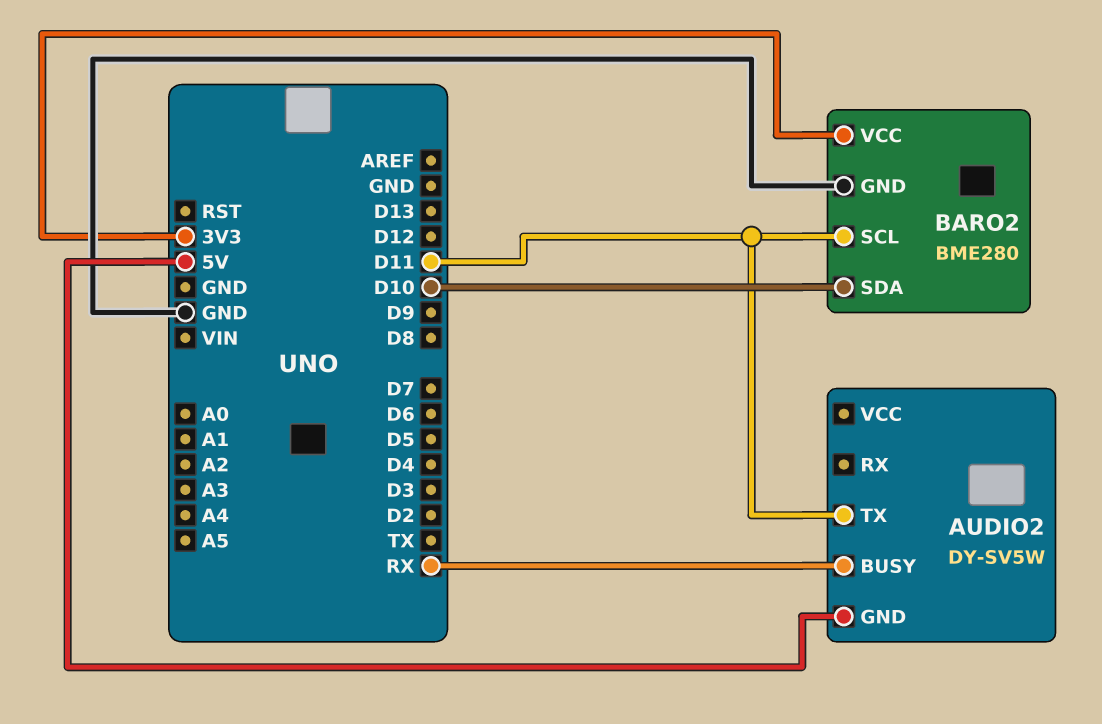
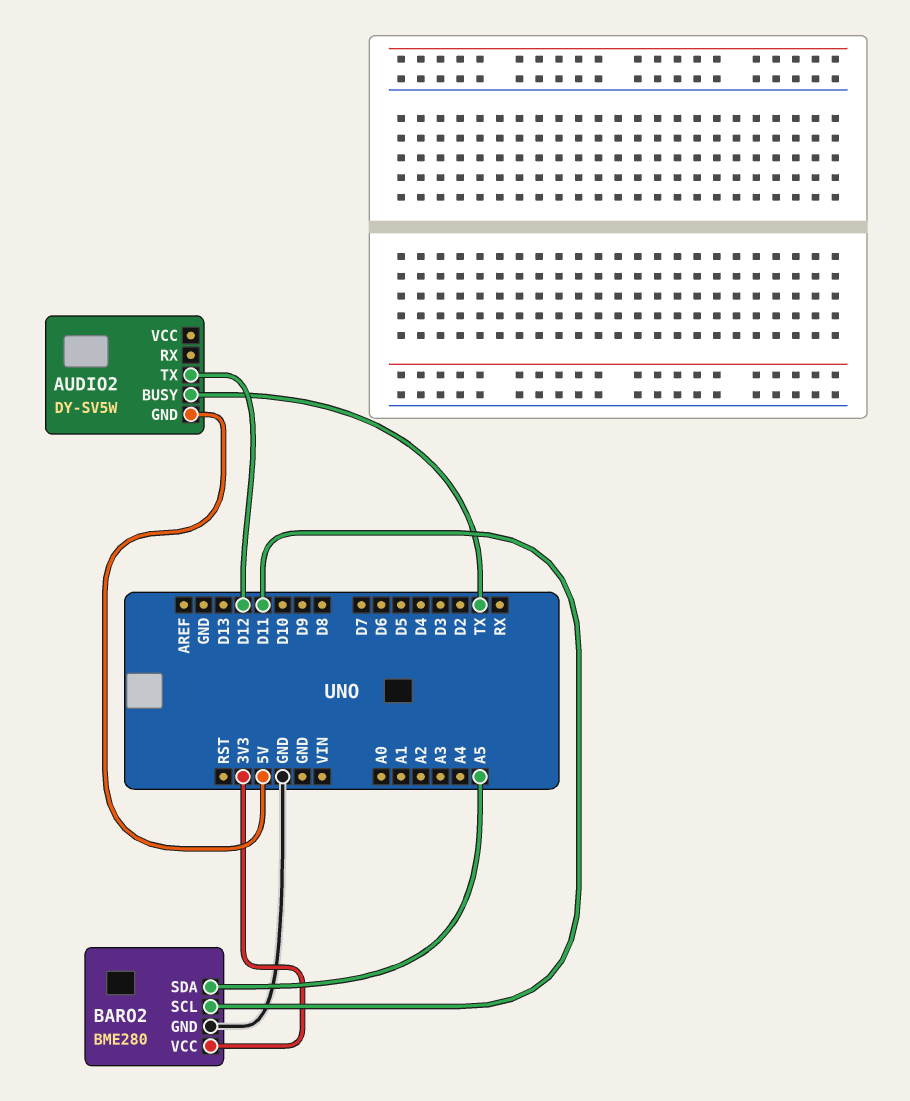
AUDIO2 pin BUSY: RX -> TX
AUDIO2 pin TX: D11 -> D12
BARO2 pin SDA: D10 -> A5

